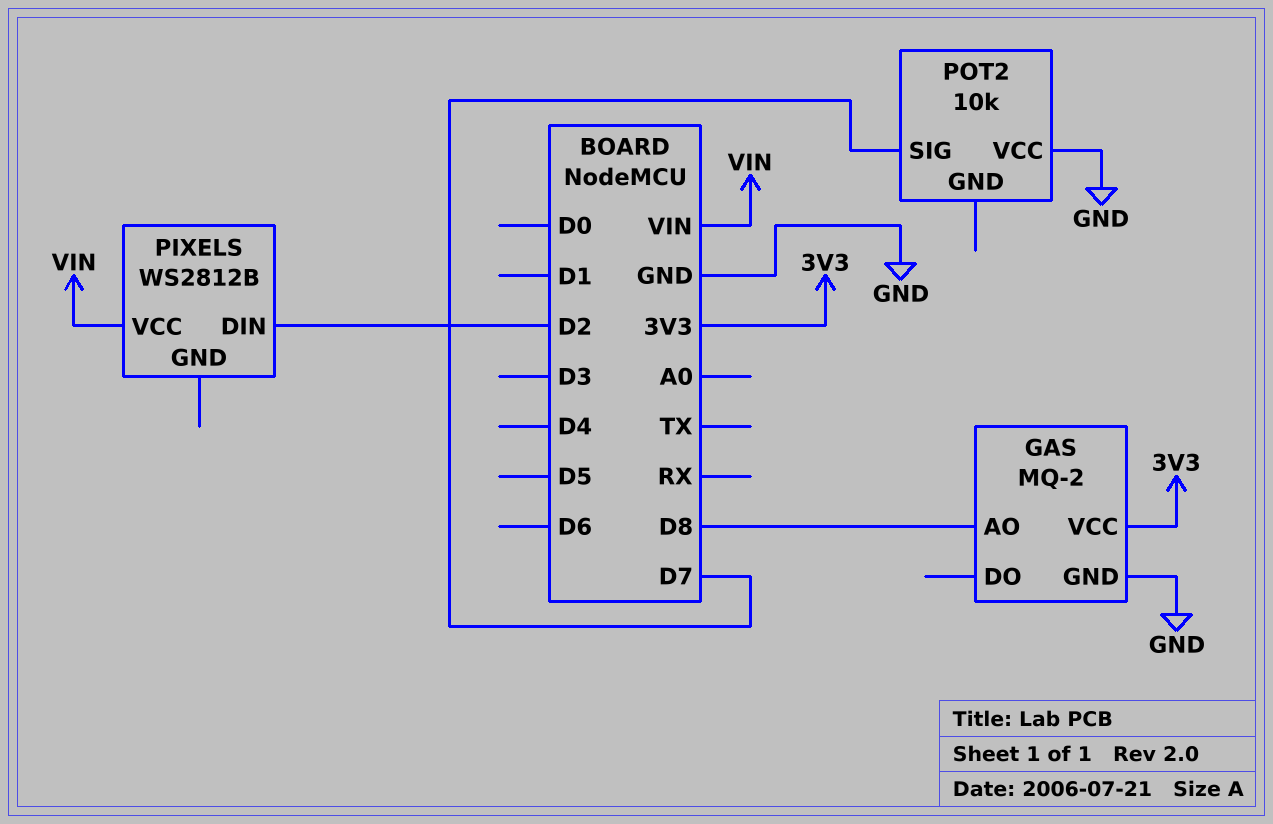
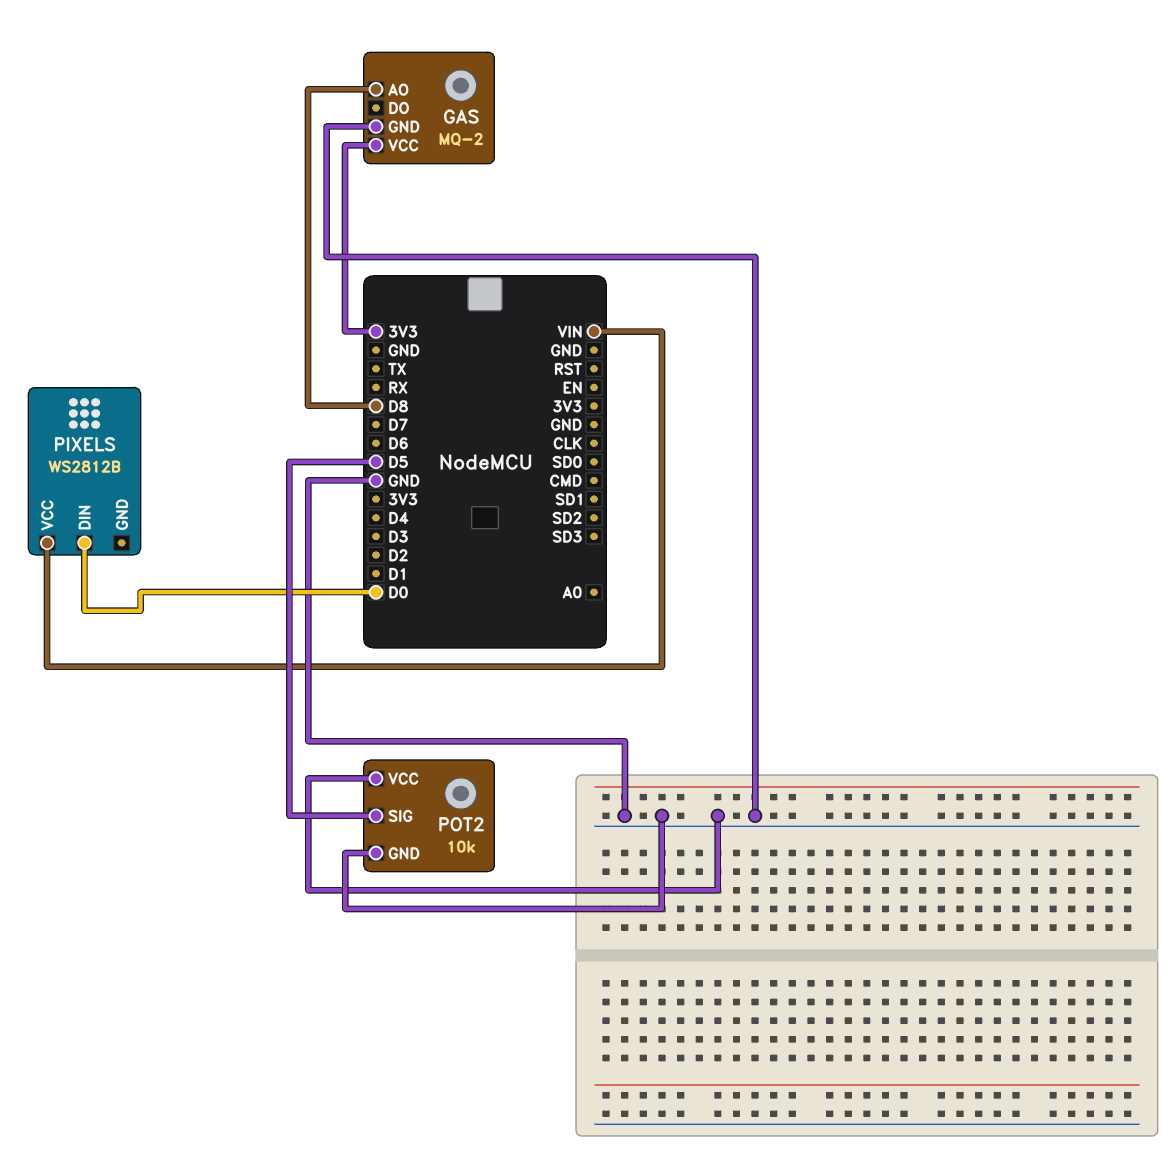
PIXELS pin DIN: D2 -> D0
POT2 pin GND: none -> GND
POT2 pin SIG: D7 -> D5

